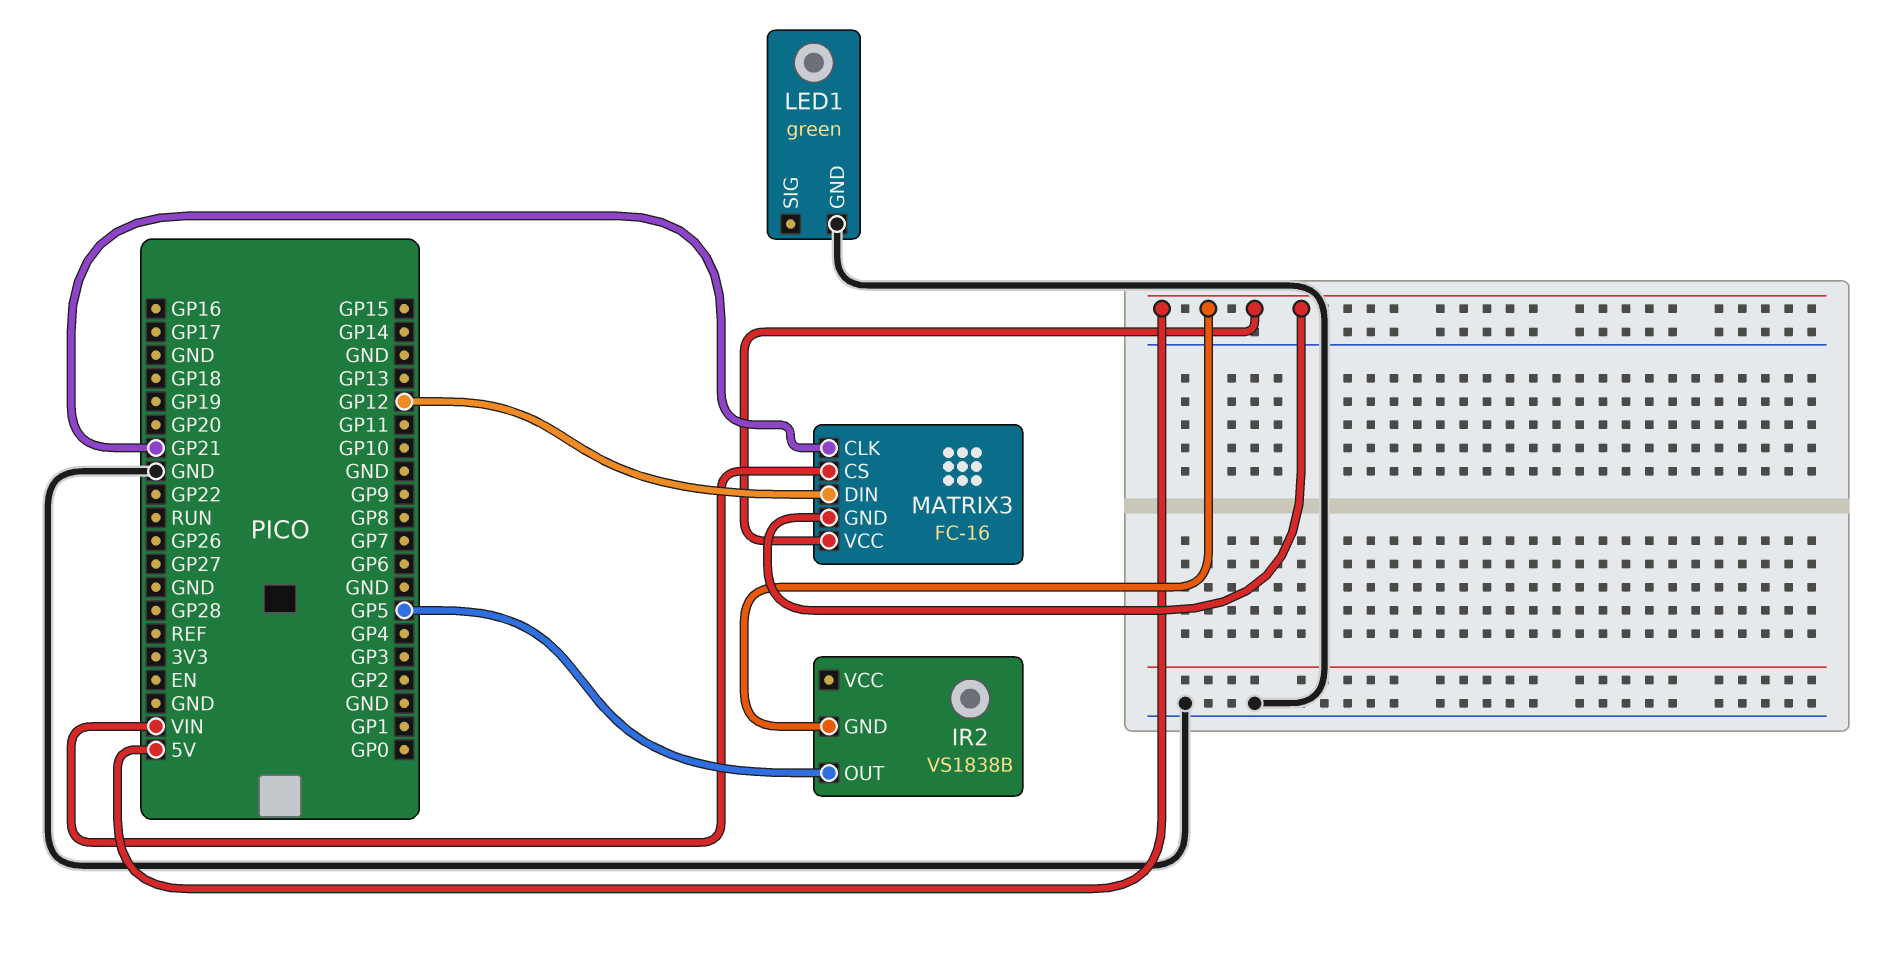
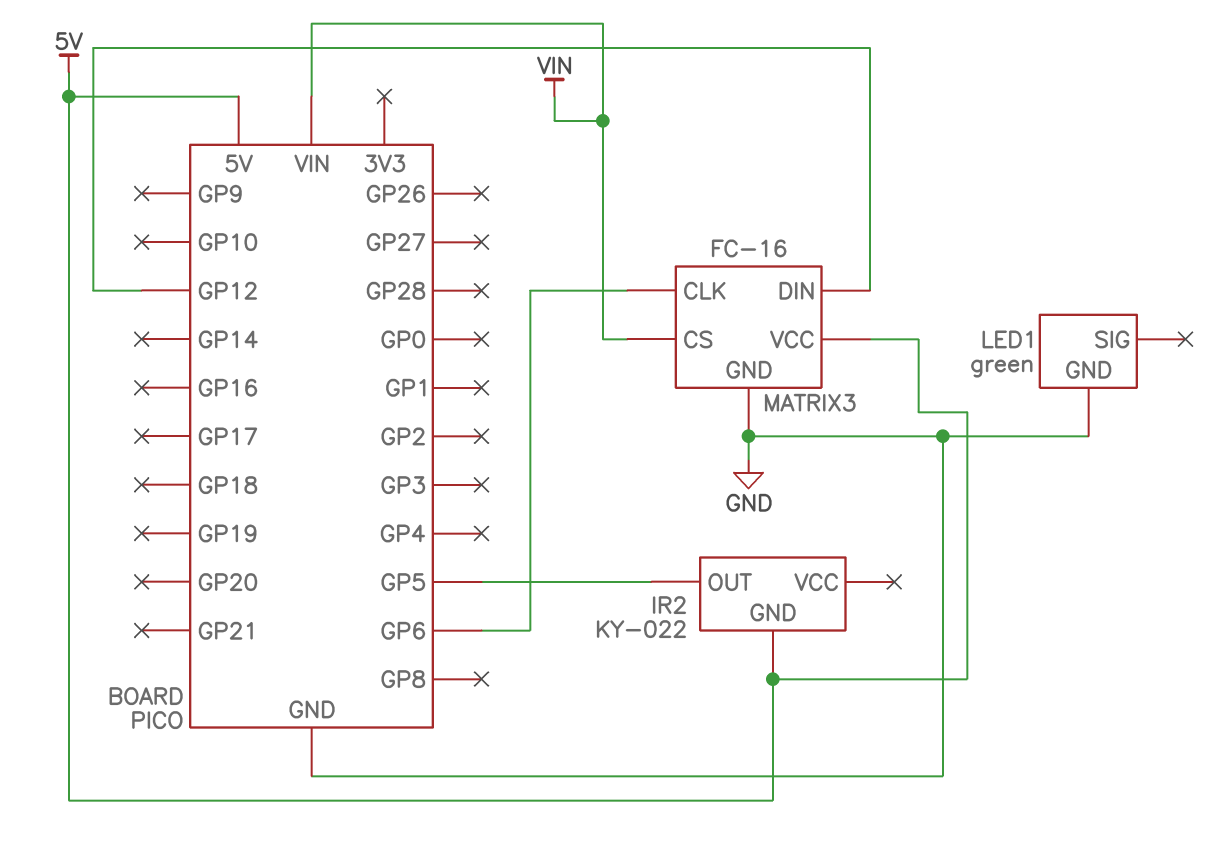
IR2: VS1838B -> KY-022
MATRIX3 pin CLK: GP21 -> GP6
MATRIX3 pin GND: 5V -> GND

